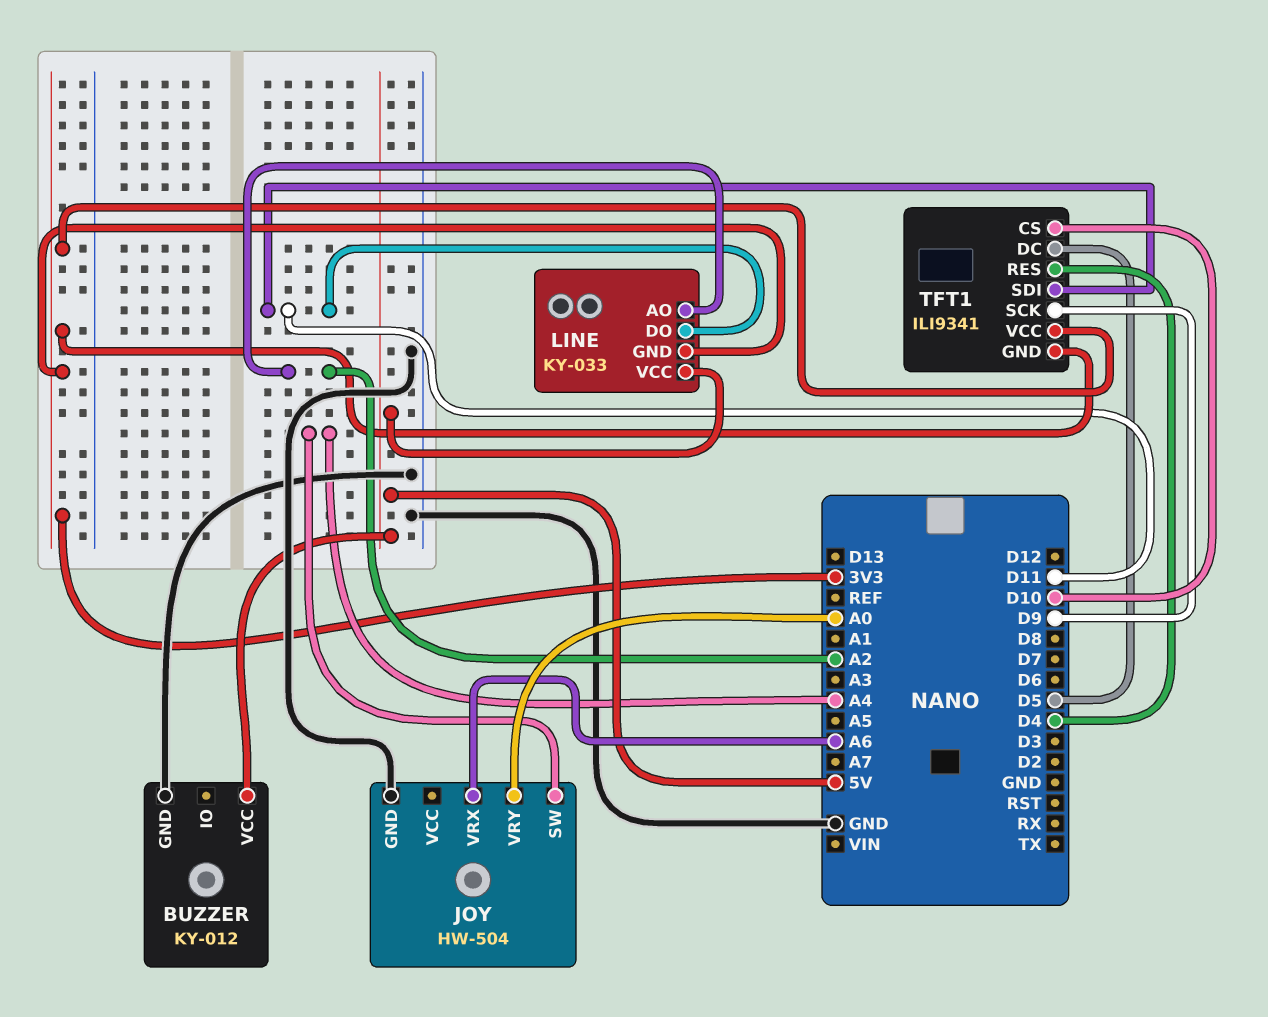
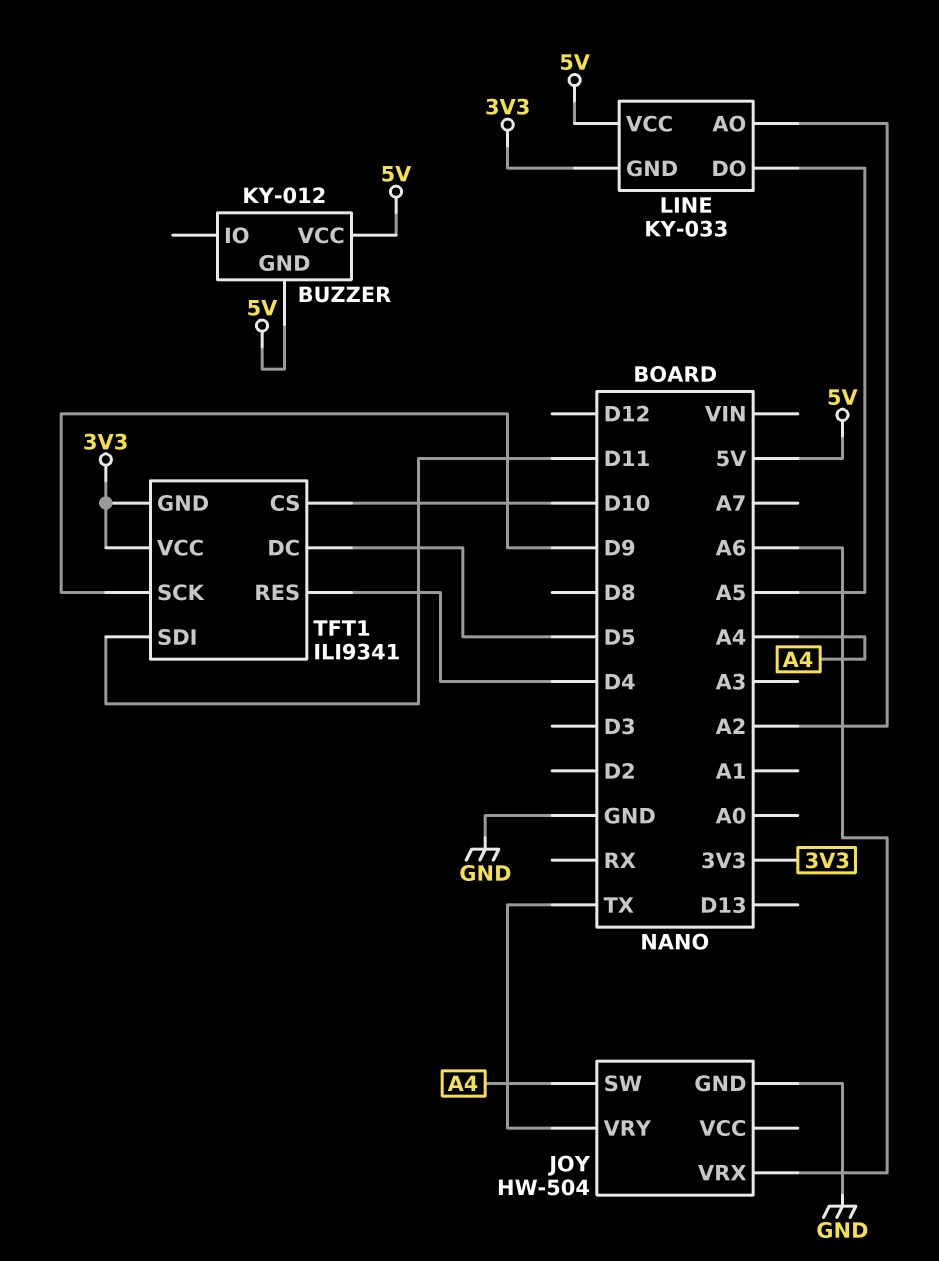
BUZZER pin GND: GND -> 5V
JOY pin VRY: A0 -> TX
LINE pin DO: D11 -> A5

